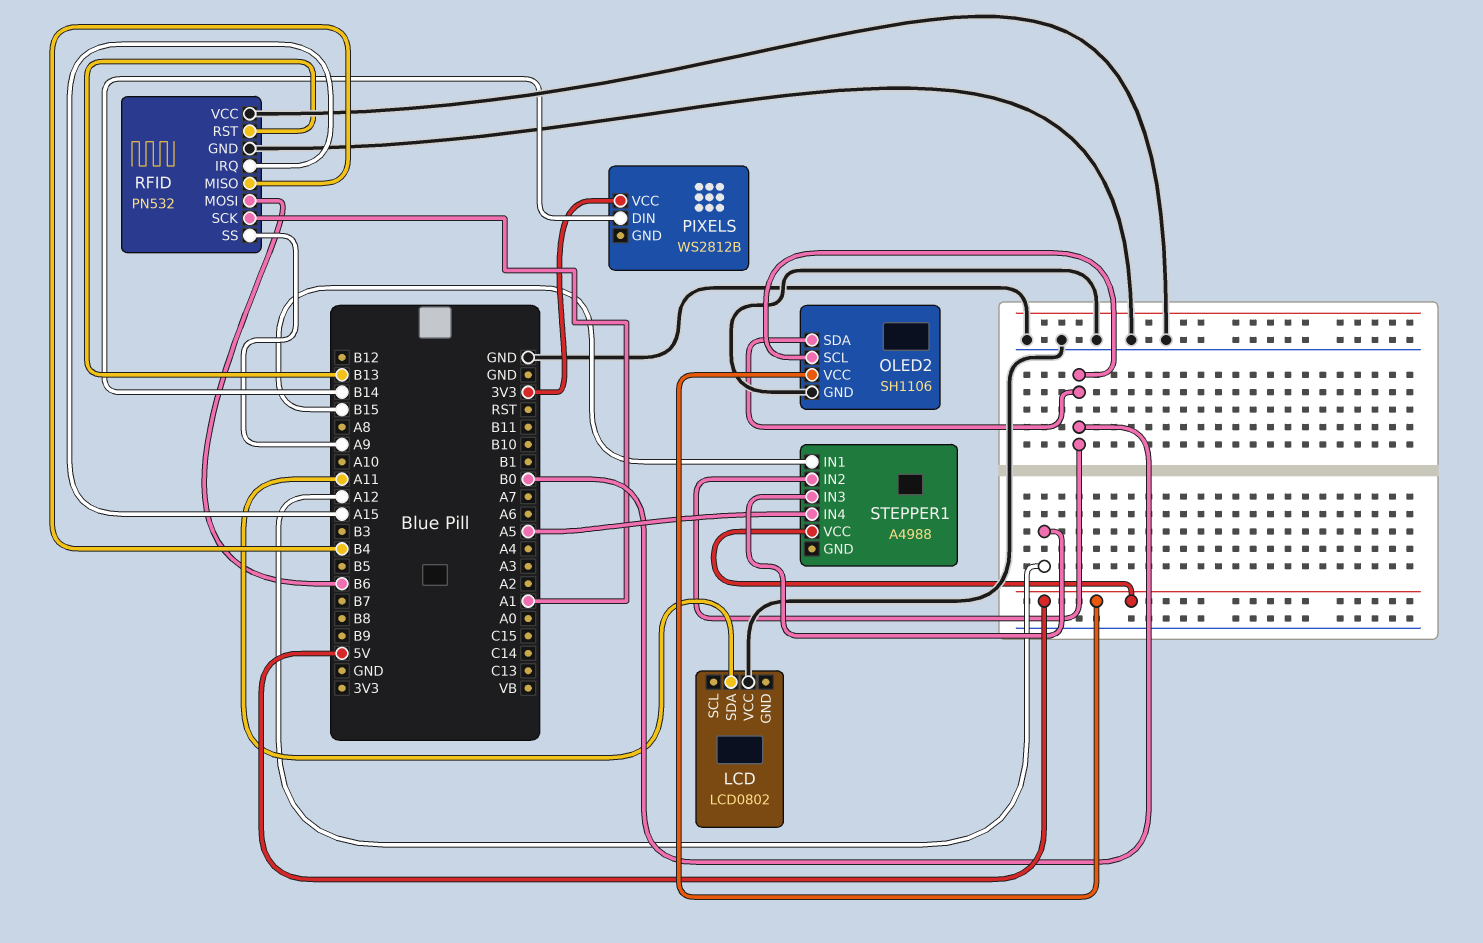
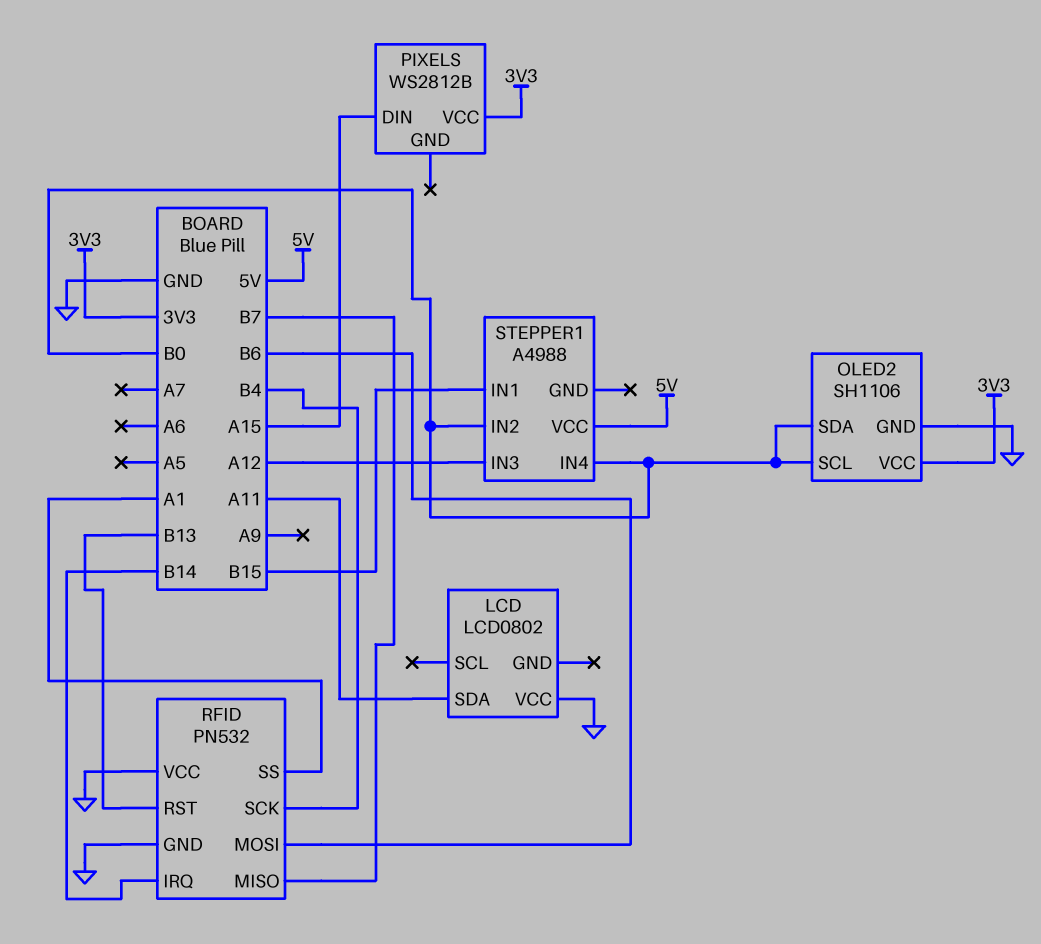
OLED2 pin VCC: 5V -> 3V3
PIXELS pin DIN: B14 -> A15
RFID pin IRQ: A15 -> B14
RFID pin MISO: B4 -> B7
RFID pin SCK: A1 -> B4
RFID pin SS: A9 -> A1
STEPPER1 pin IN4: A5 -> B0

